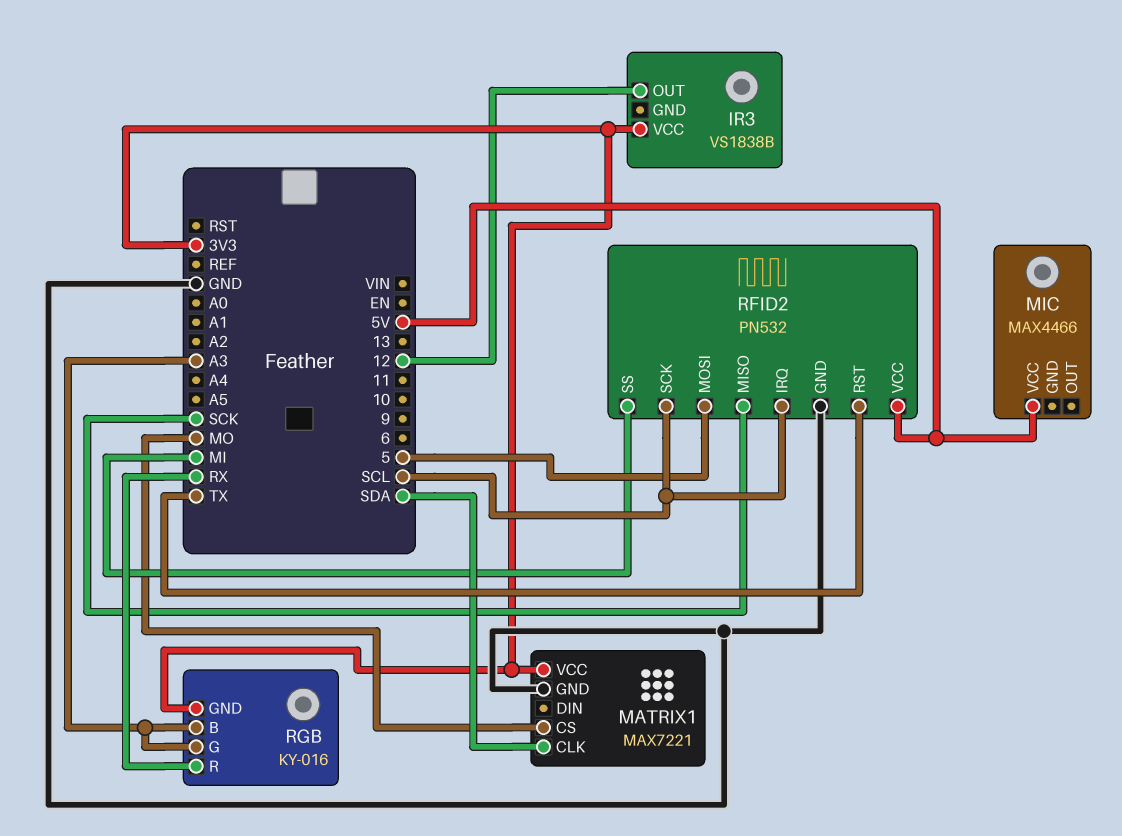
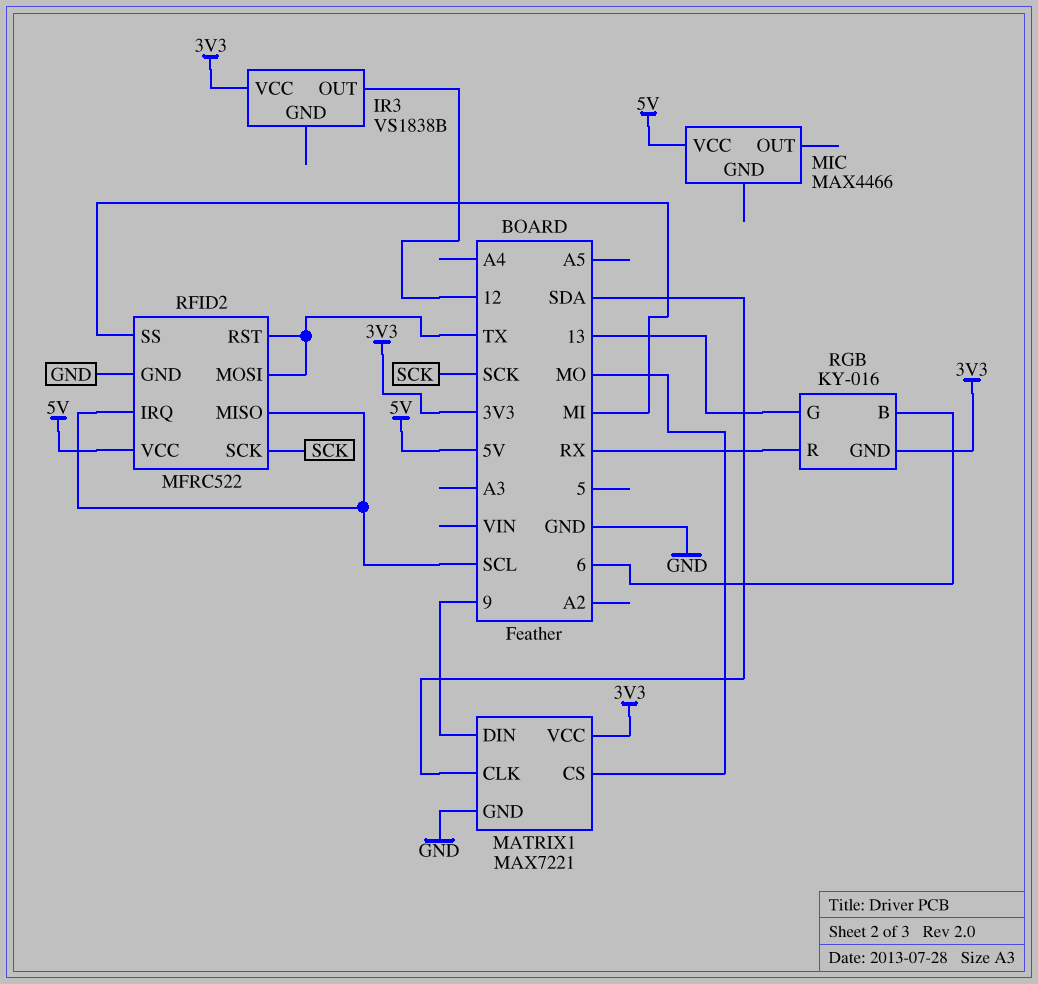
MATRIX1 pin DIN: none -> 9
RFID2: PN532 -> MFRC522
RFID2 pin MISO: SCK -> SCL
RFID2 pin MOSI: 5 -> TX
RFID2 pin SCK: SCL -> SCK
RGB pin B: A3 -> 6
RGB pin G: A3 -> 13

